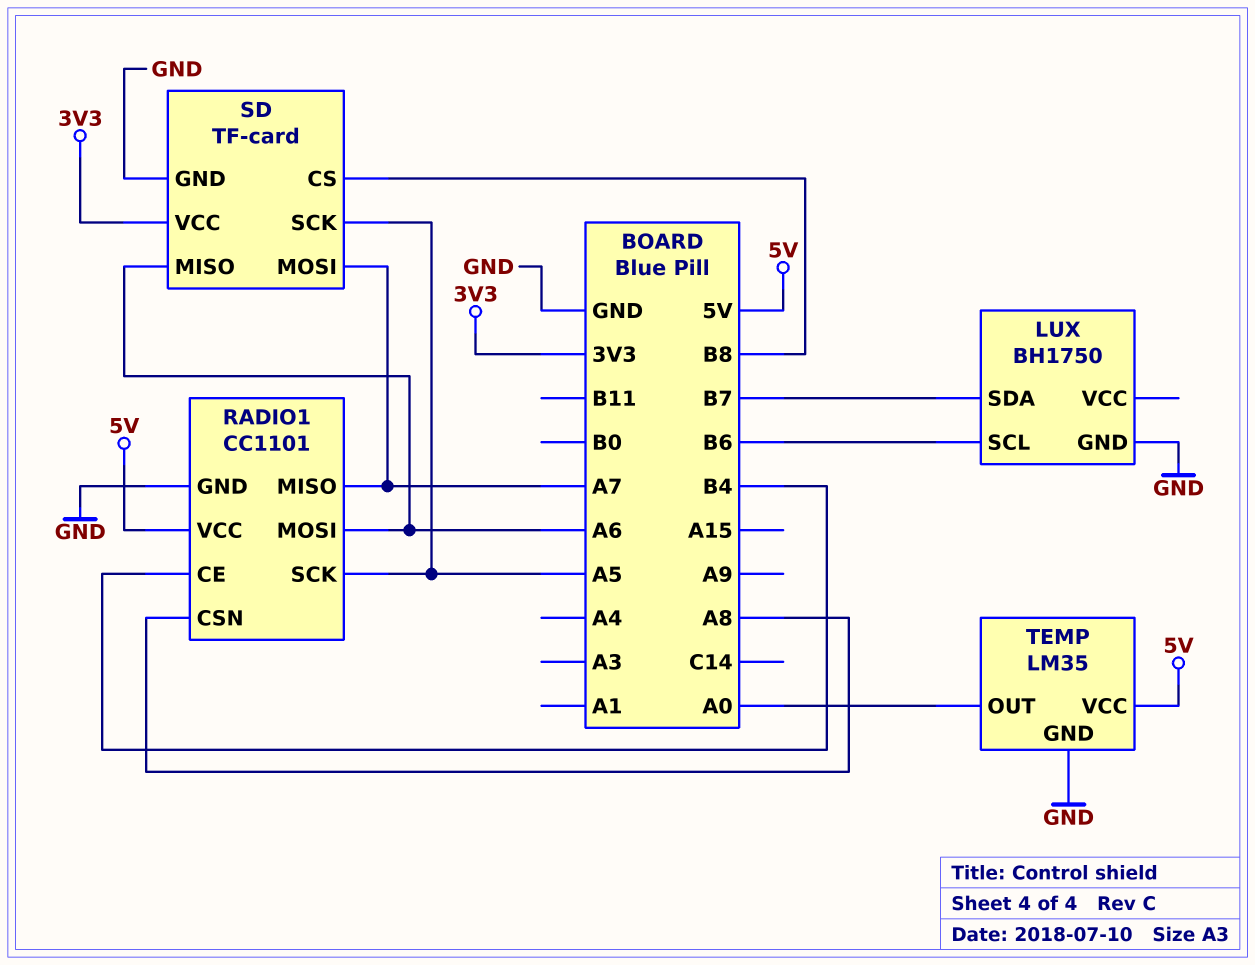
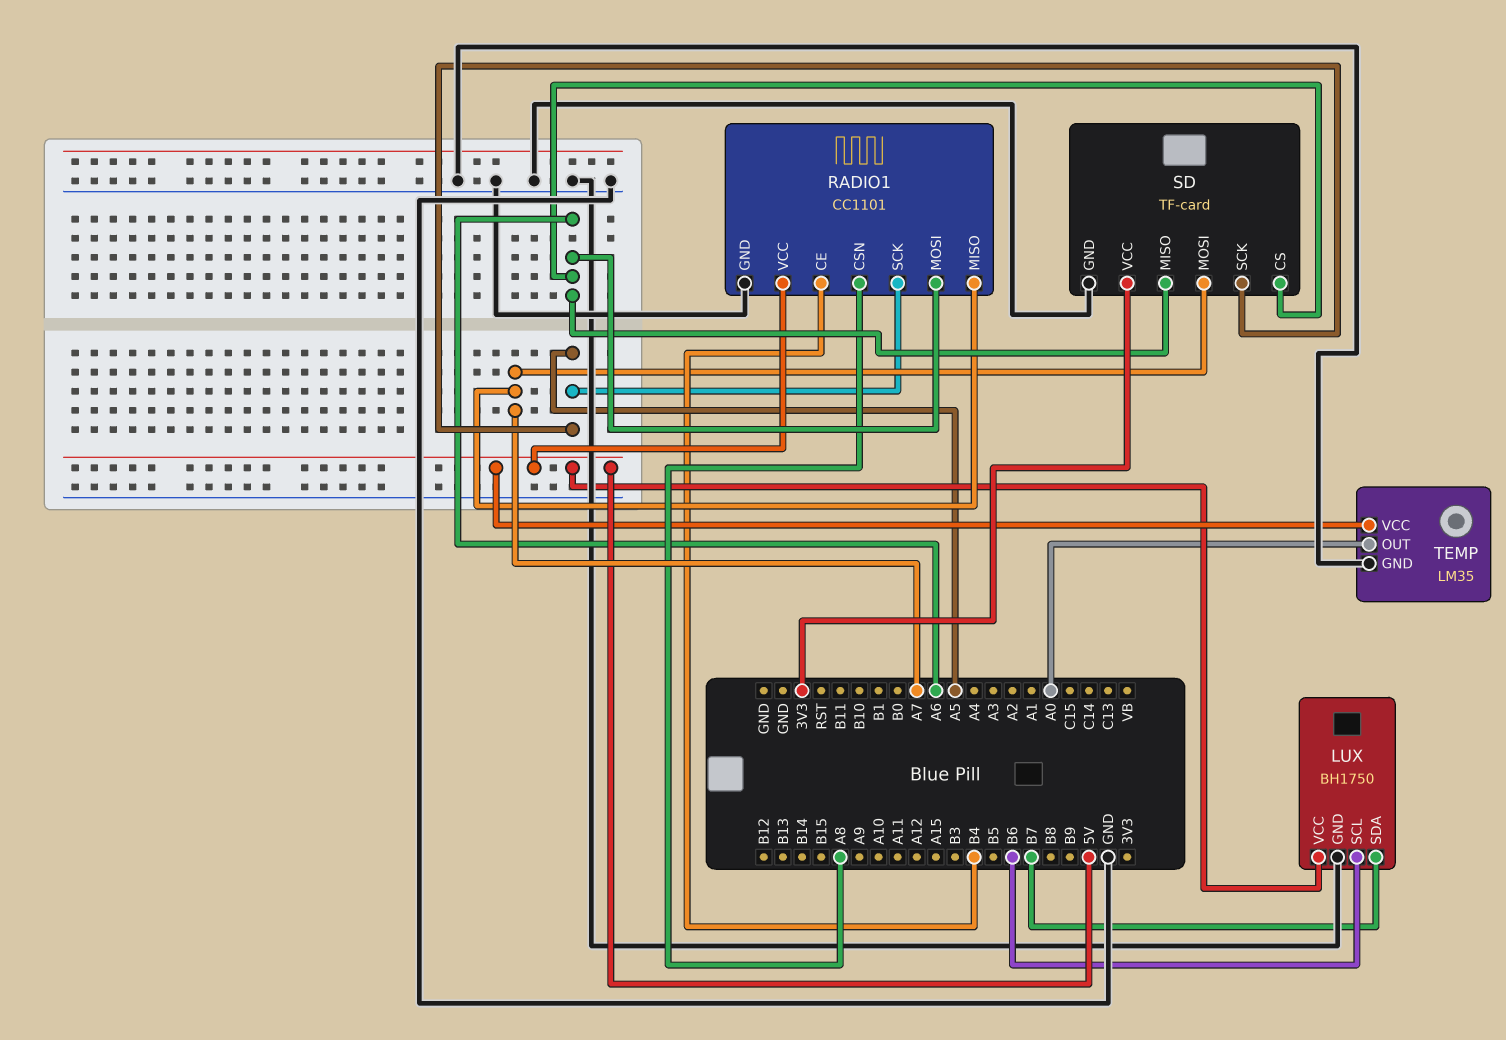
LUX pin VCC: none -> 5V
SD pin CS: B8 -> A6

